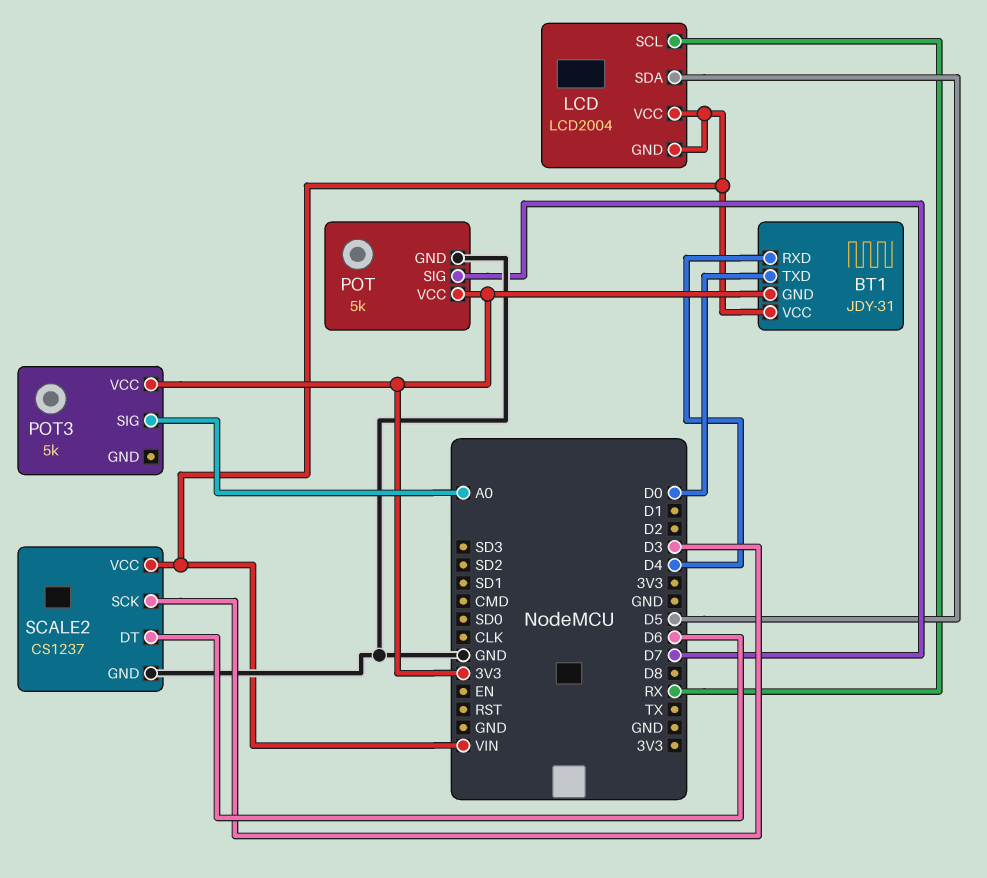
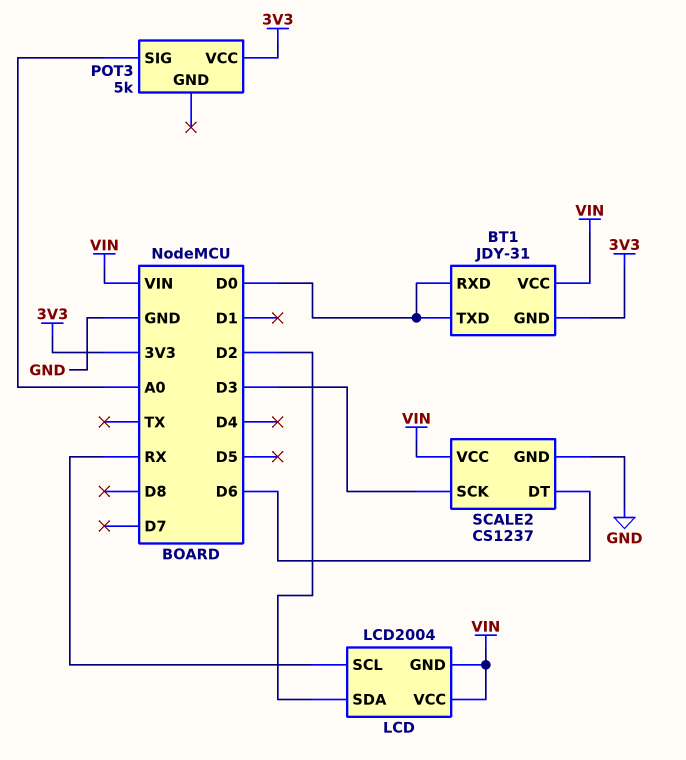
BT1 pin RXD: D4 -> D0
LCD pin SDA: D5 -> D2
POT: 5k -> none
POT pin GND: GND -> none
POT pin SIG: D7 -> none
POT pin VCC: 3V3 -> none

